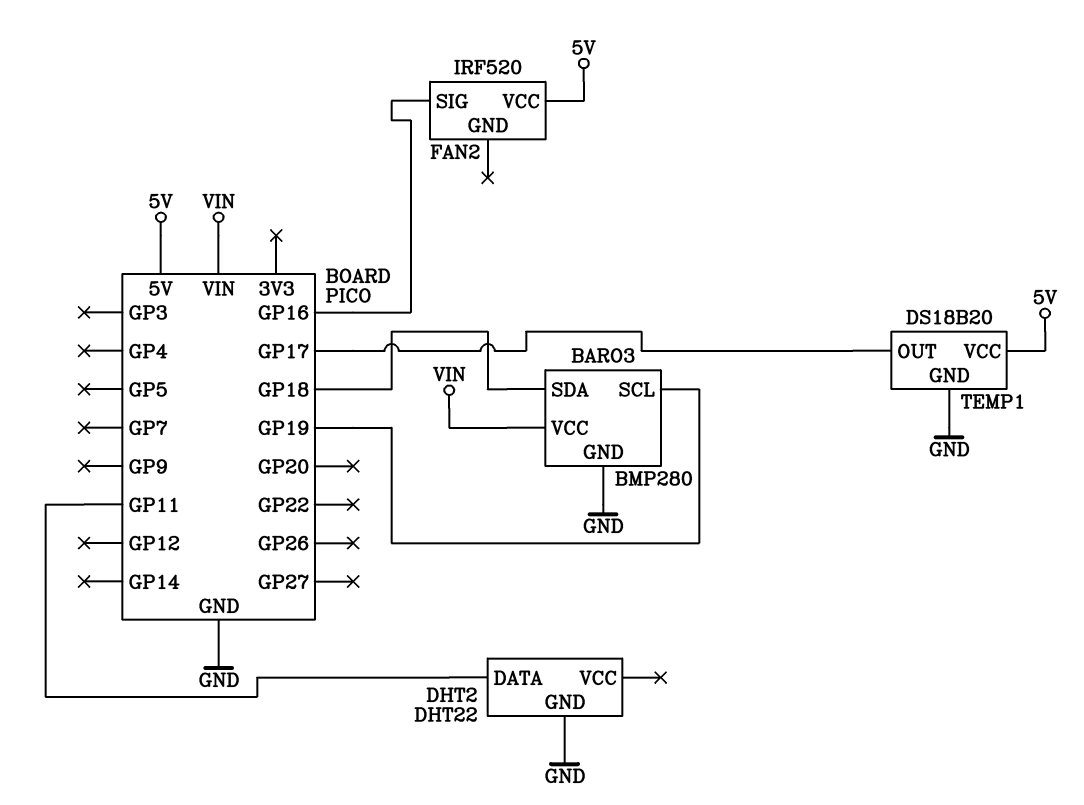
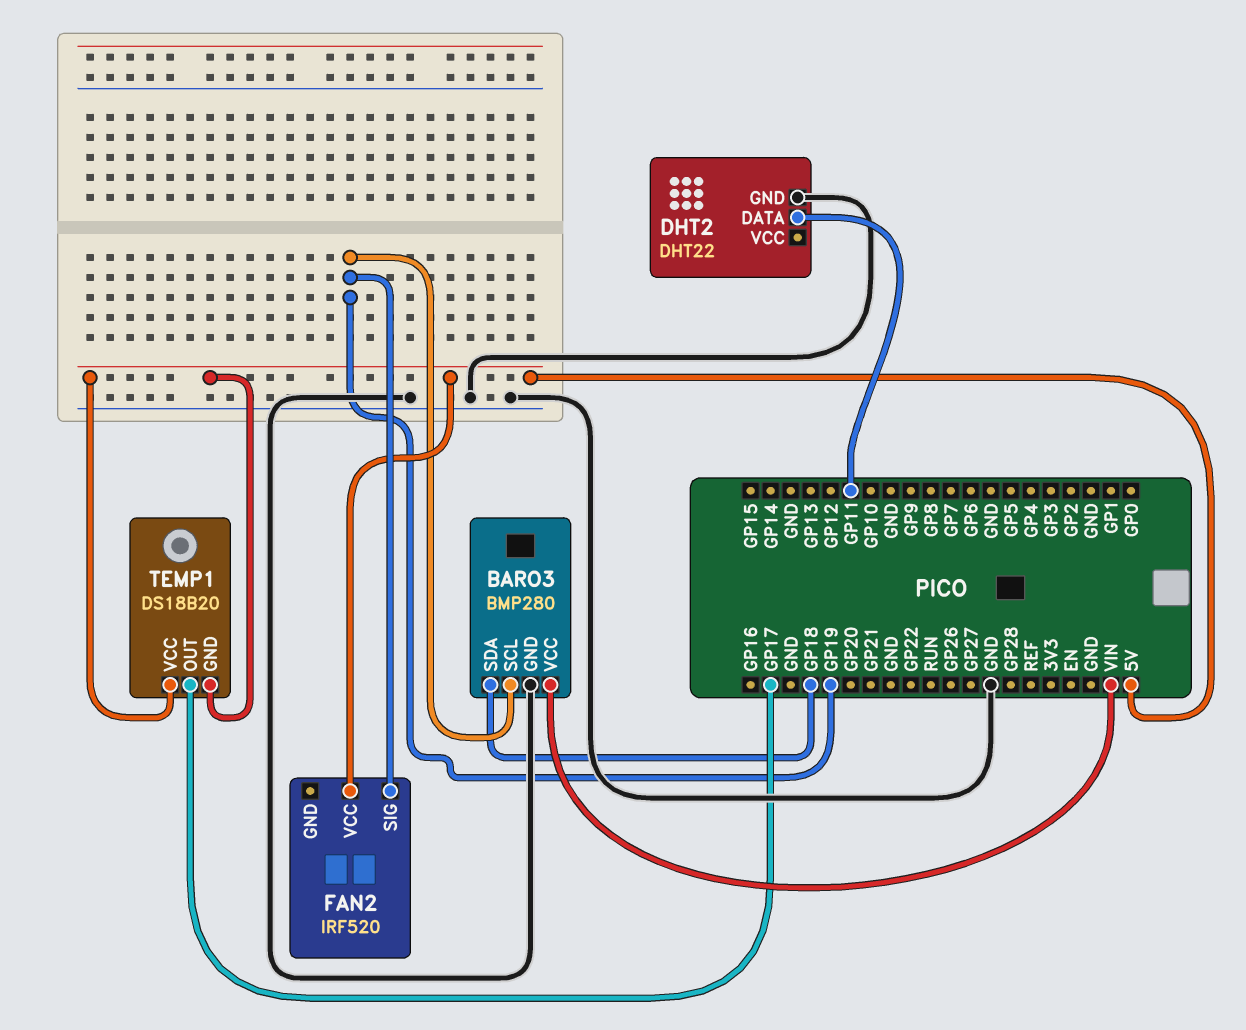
FAN2 pin SIG: GP16 -> GP19
TEMP1 pin GND: GND -> 5V

